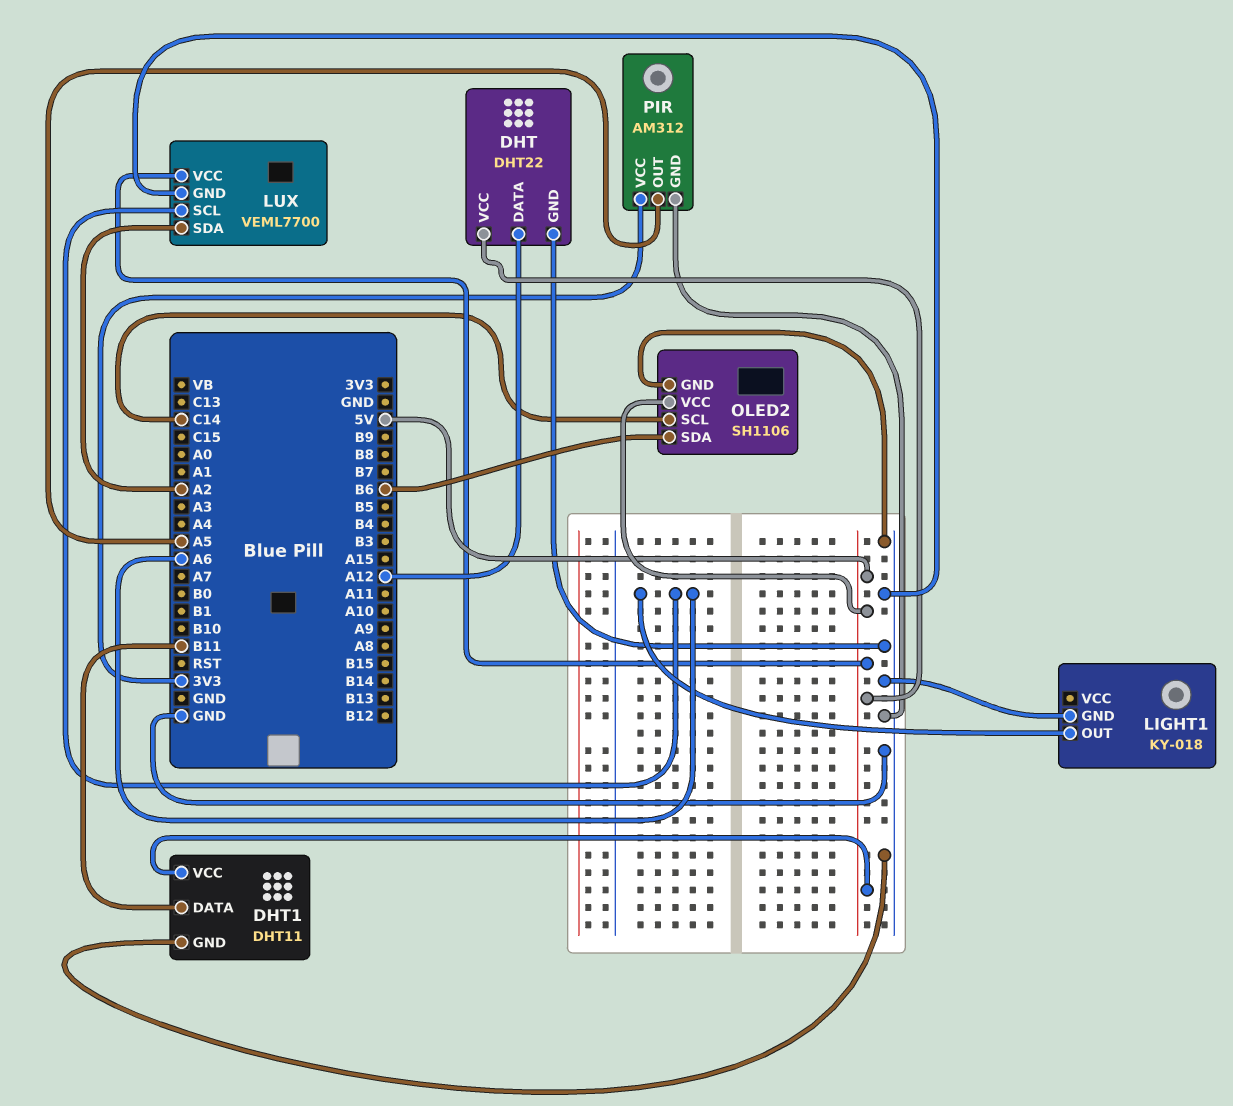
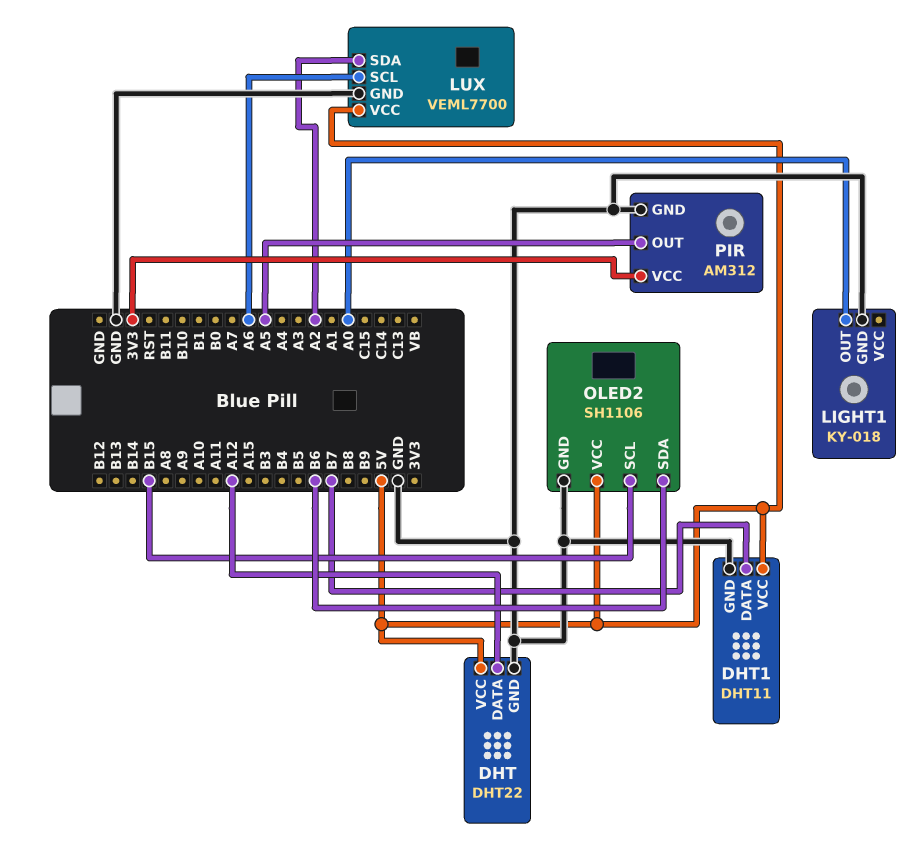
DHT1 pin DATA: B11 -> B7
LIGHT1 pin OUT: A6 -> A0
OLED2 pin SCL: C14 -> B15

